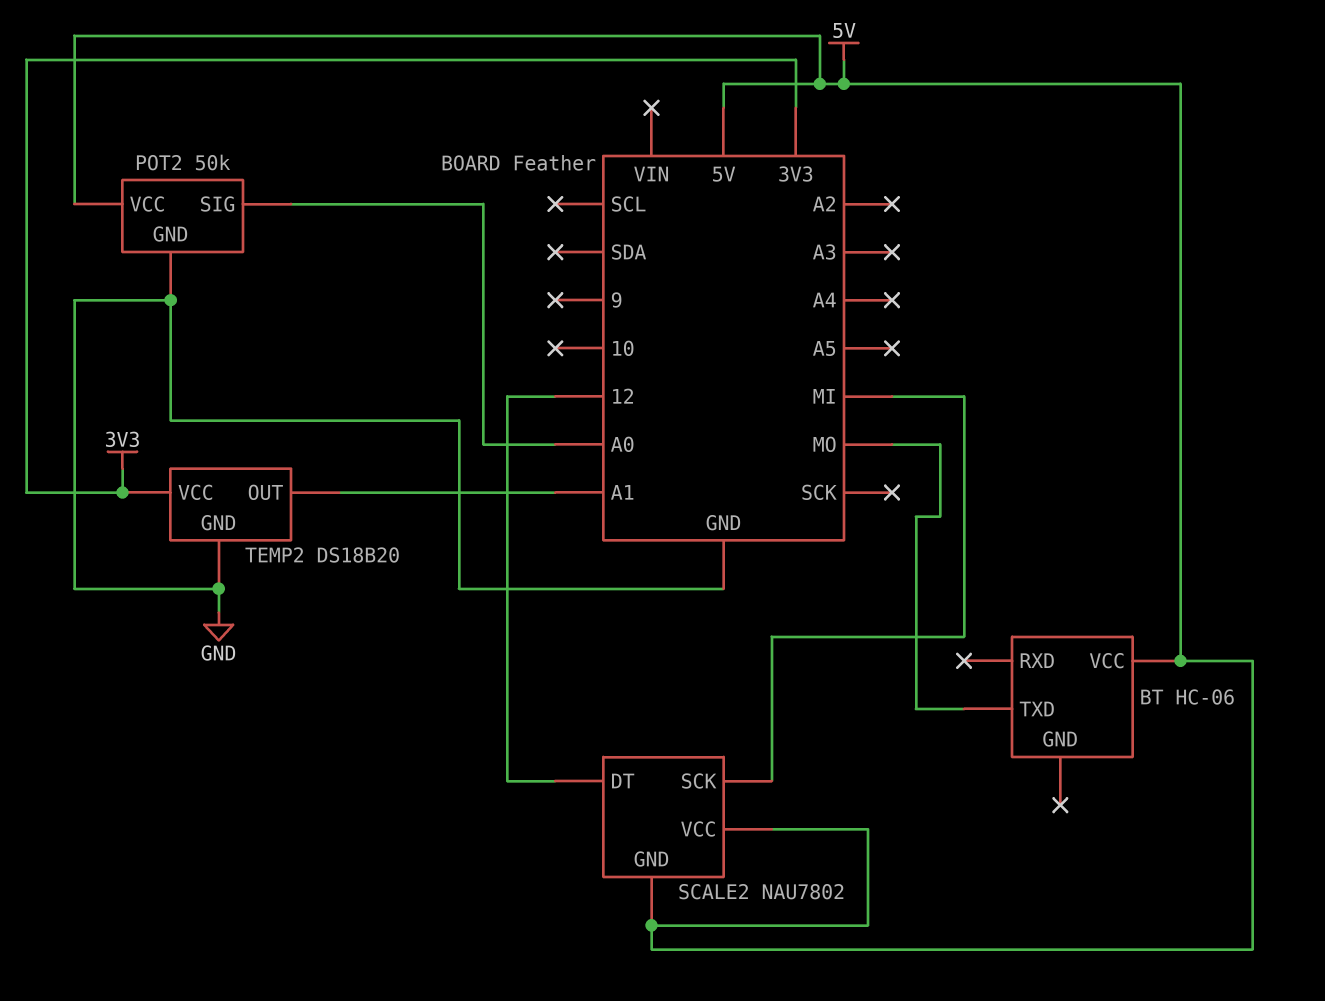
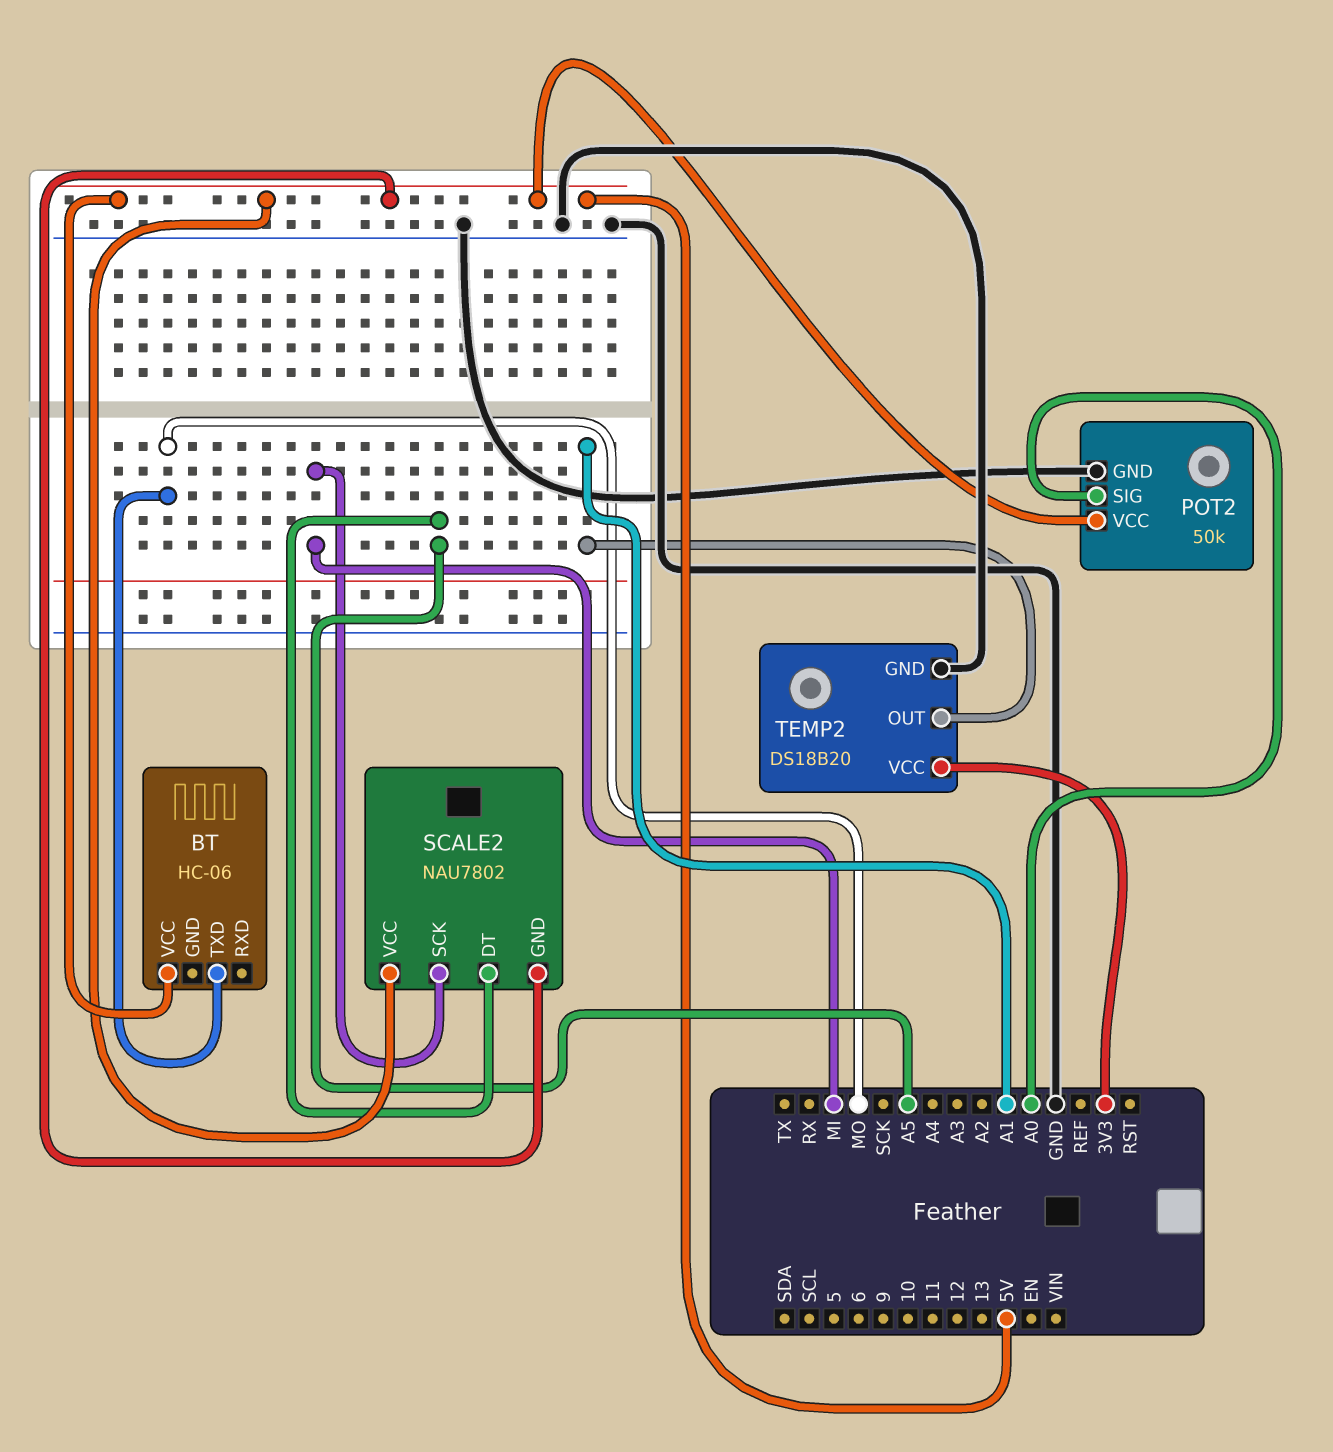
SCALE2 pin DT: 12 -> A5

